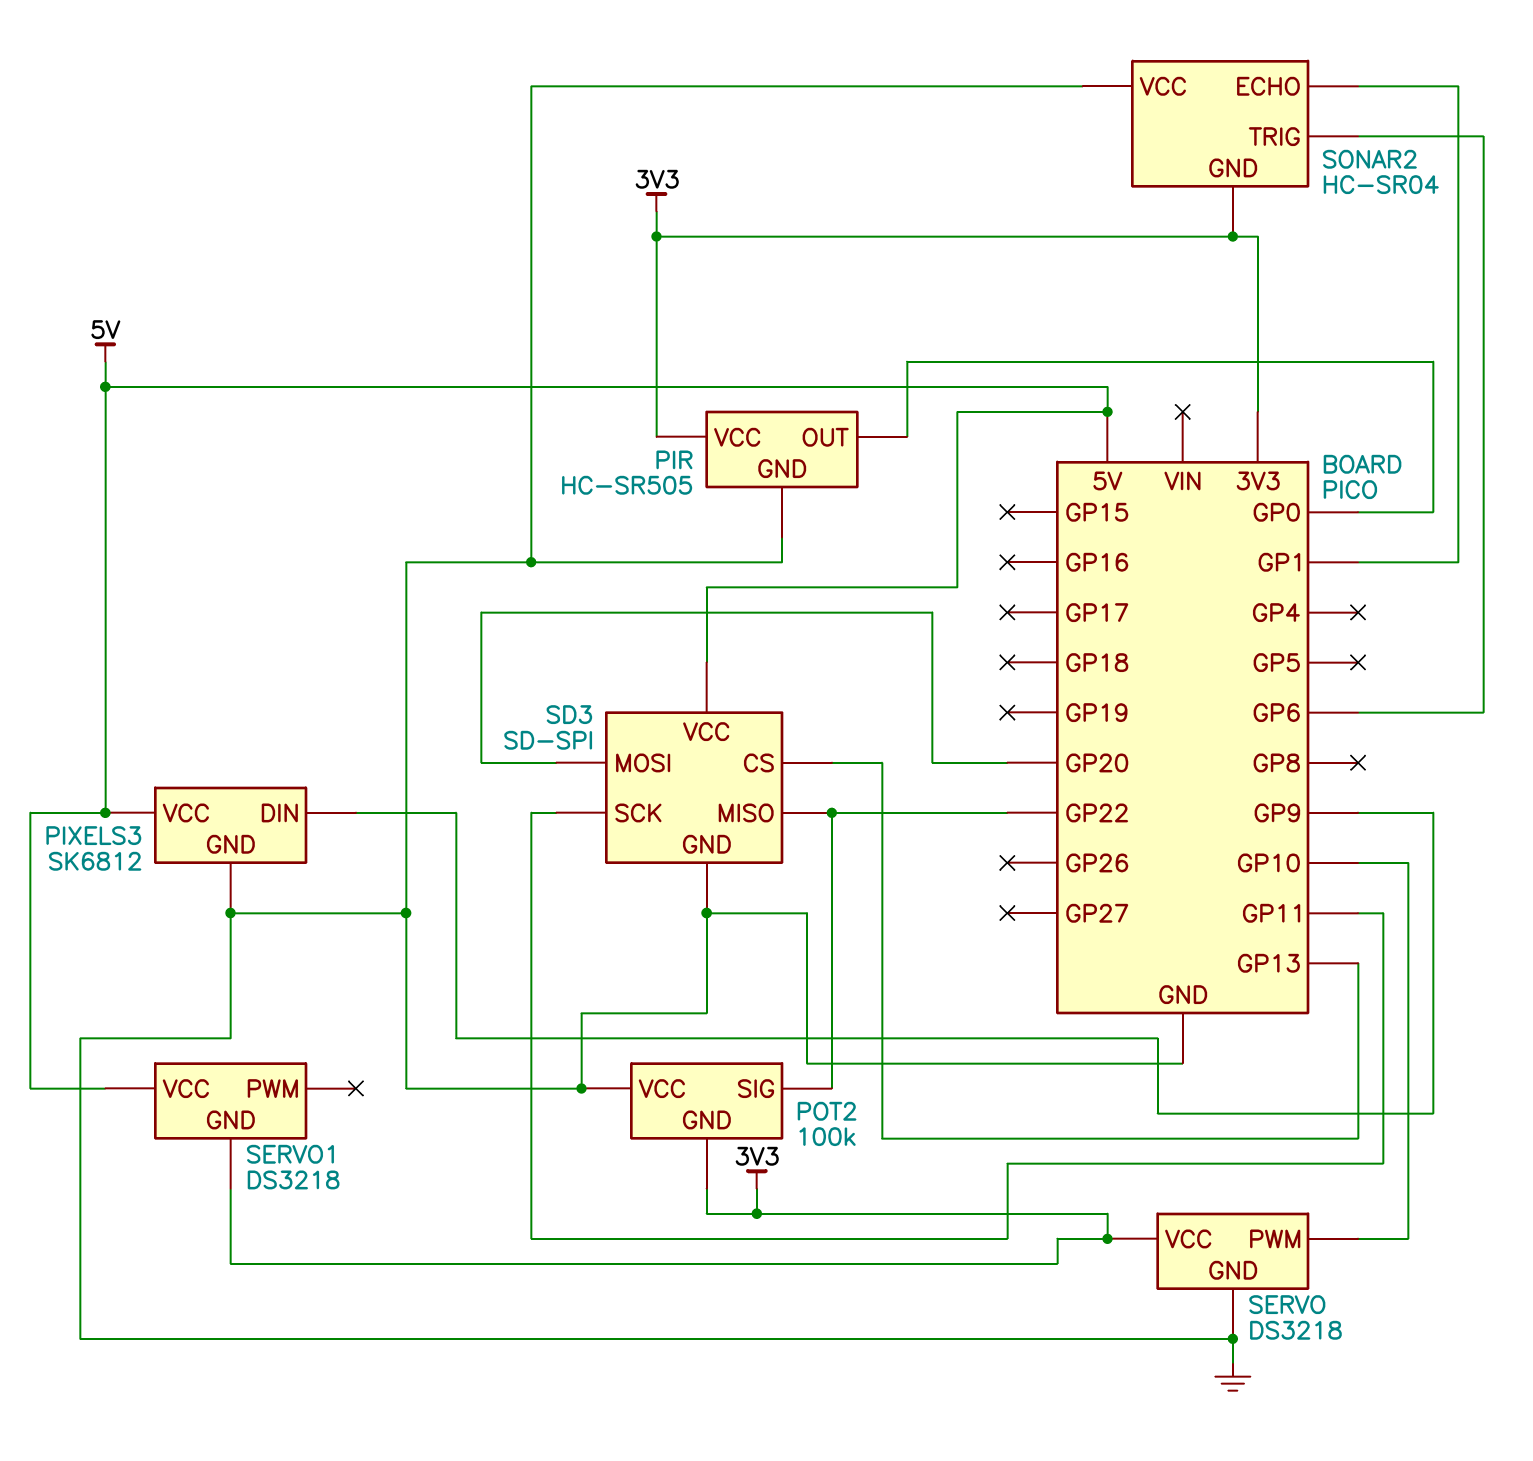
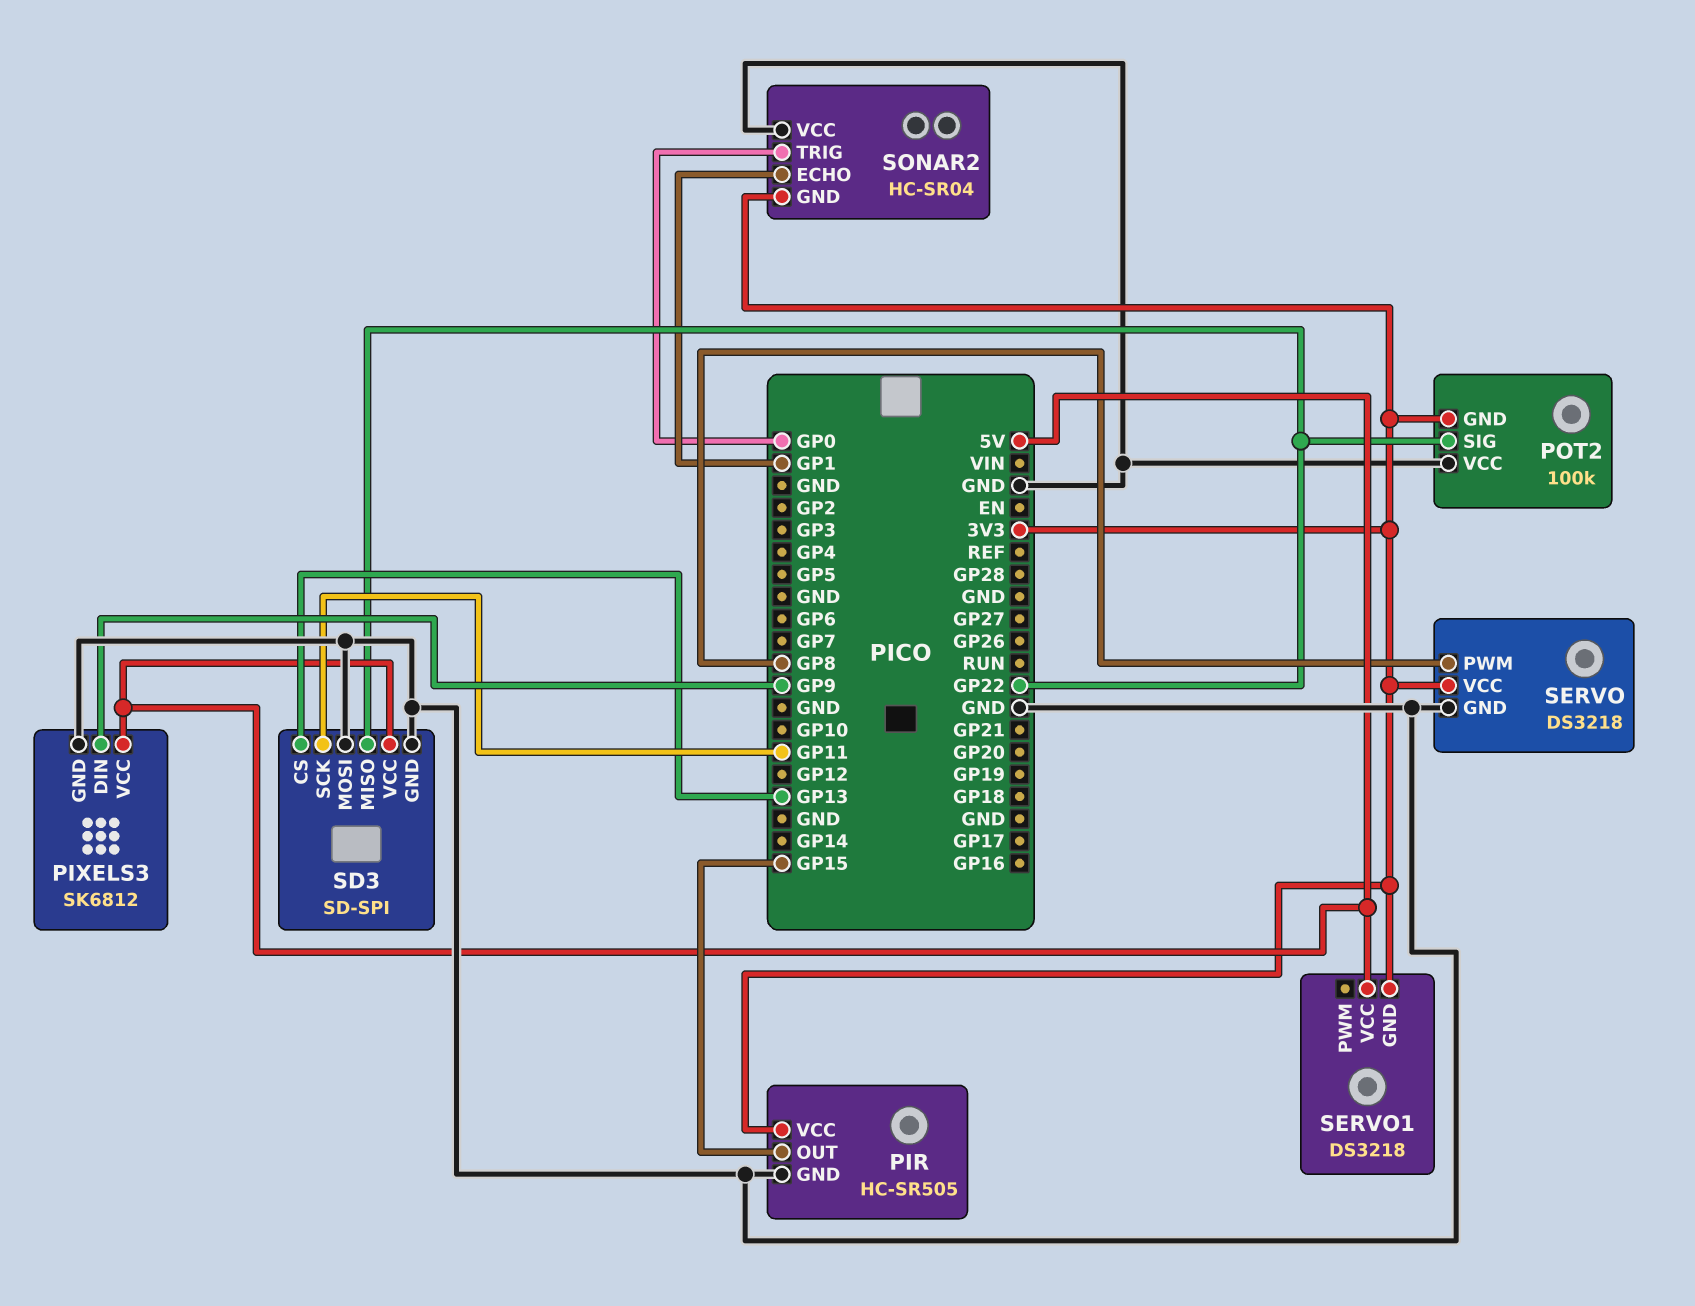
PIR pin OUT: GP0 -> GP15
SD3 pin MOSI: GP20 -> GND
SERVO pin PWM: GP10 -> GP8
SONAR2 pin TRIG: GP6 -> GP0

